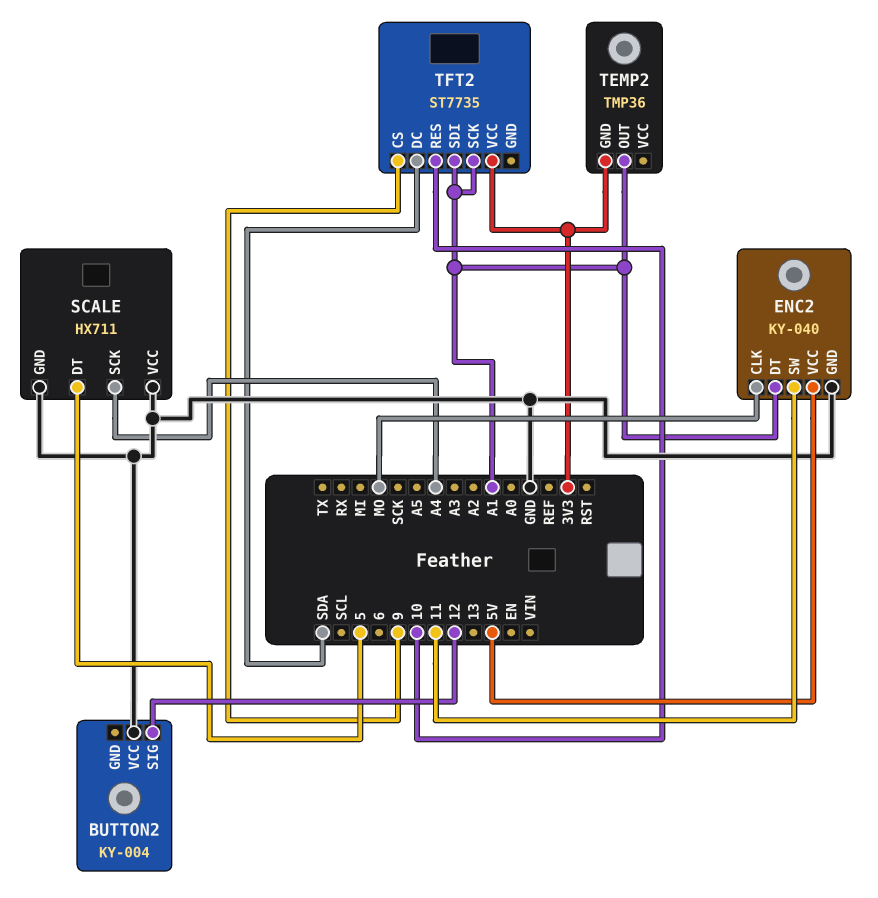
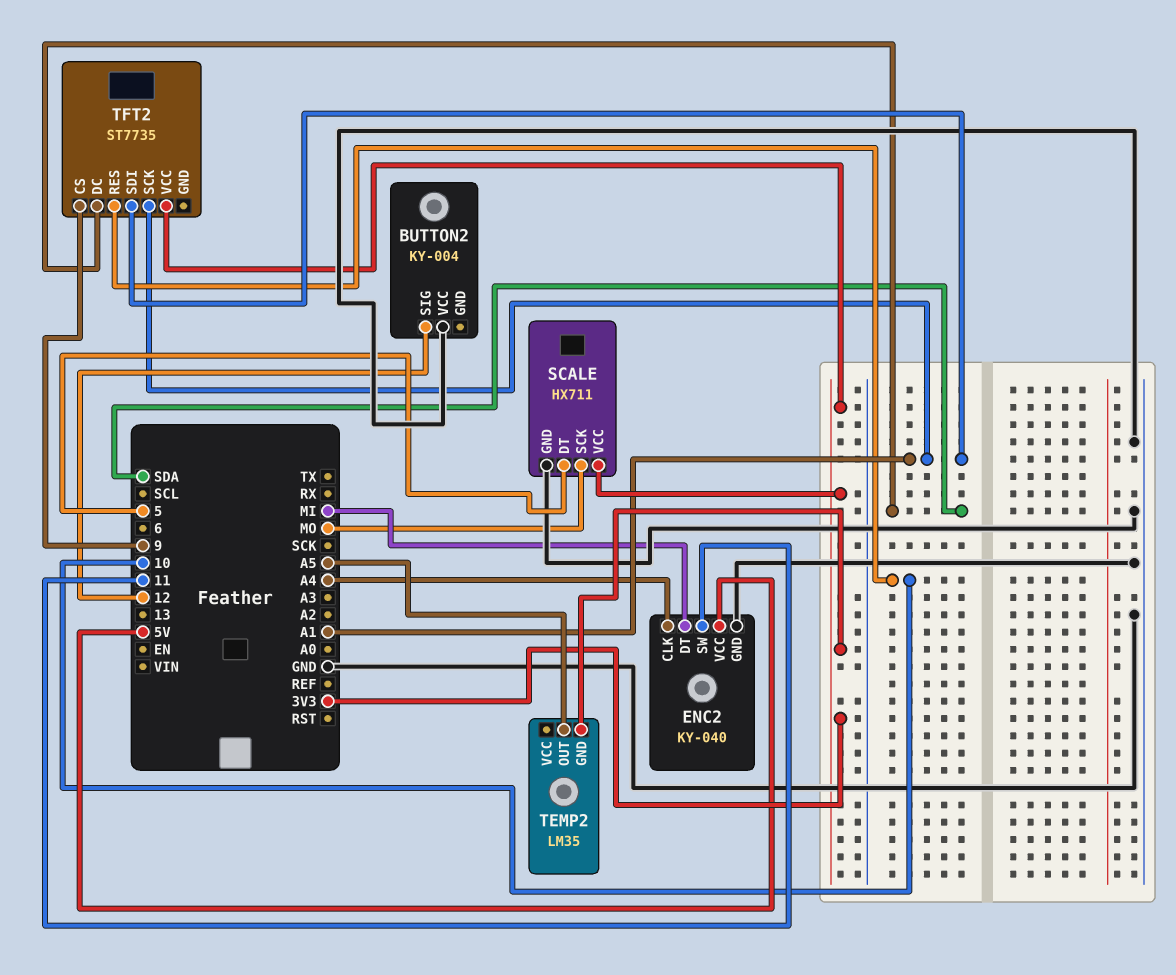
ENC2 pin CLK: MO -> A4
ENC2 pin DT: A1 -> MI
SCALE pin SCK: A4 -> MO
SCALE pin VCC: GND -> 3V3
TEMP2: TMP36 -> LM35
TEMP2 pin OUT: A1 -> A5

